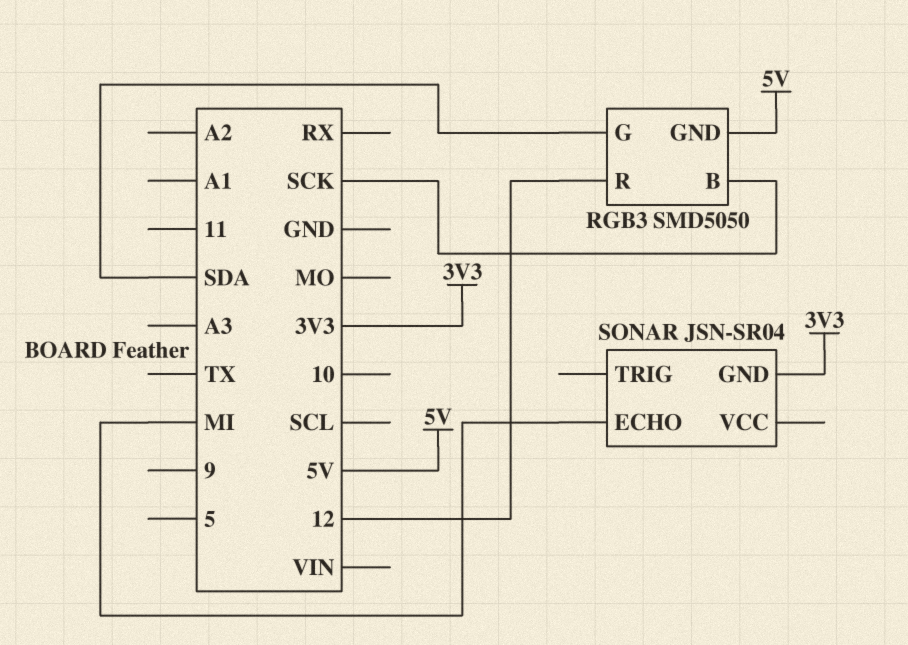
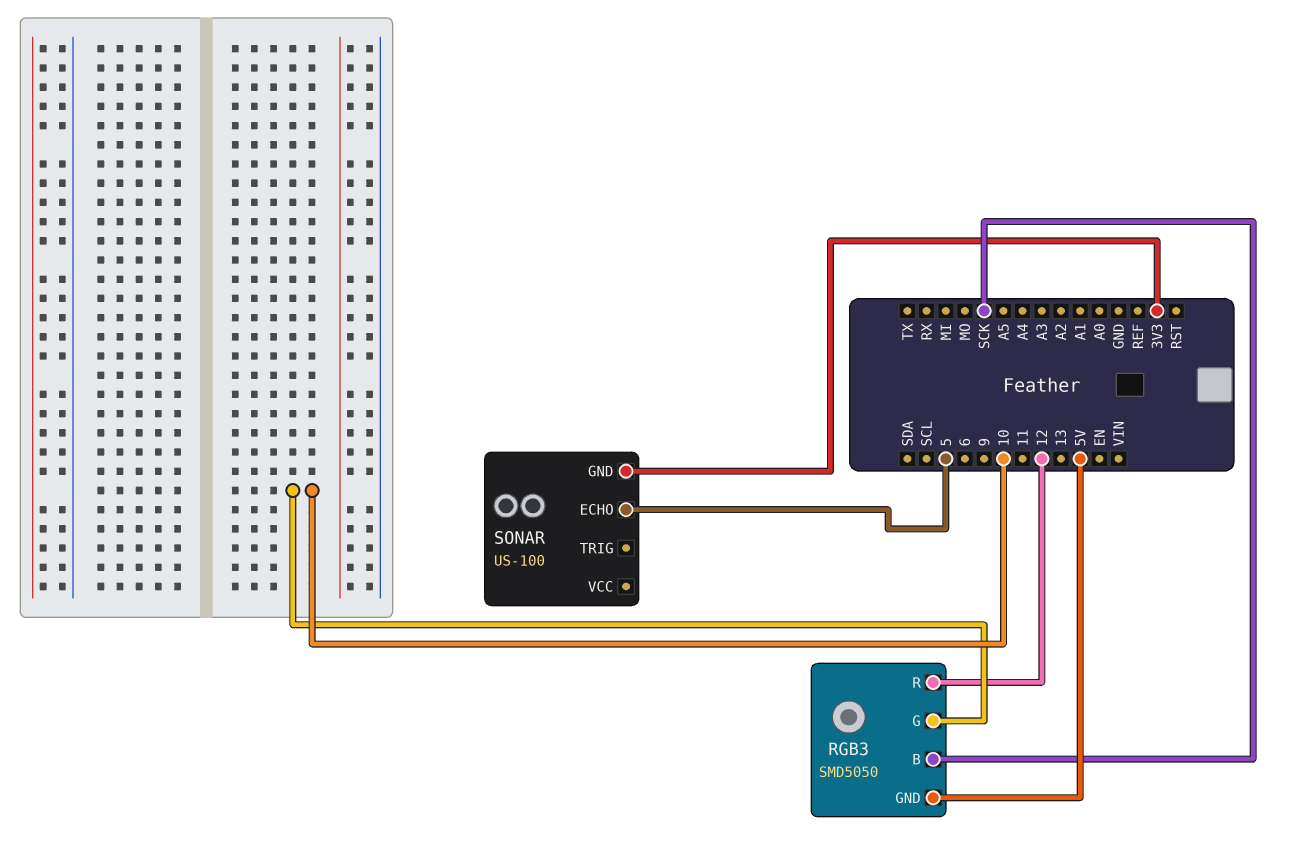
RGB3 pin G: SDA -> 10
SONAR: JSN-SR04 -> US-100
SONAR pin ECHO: MI -> 5

